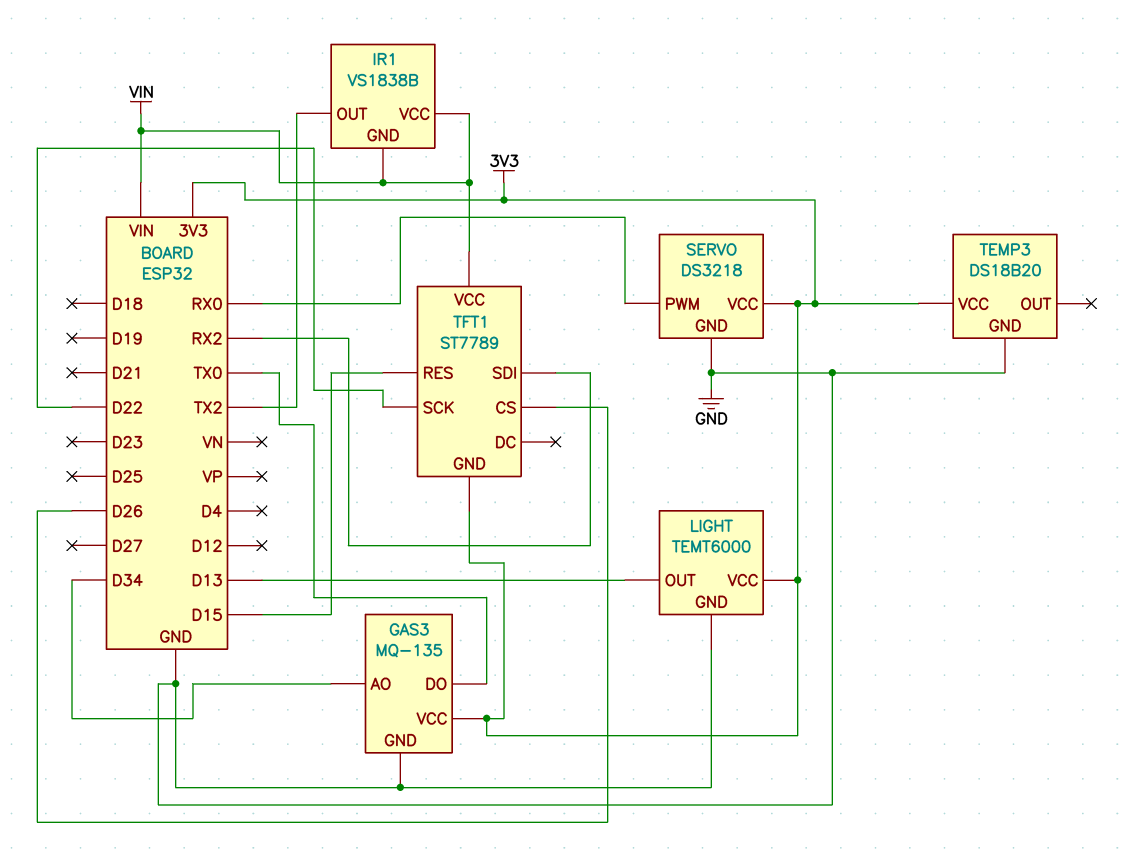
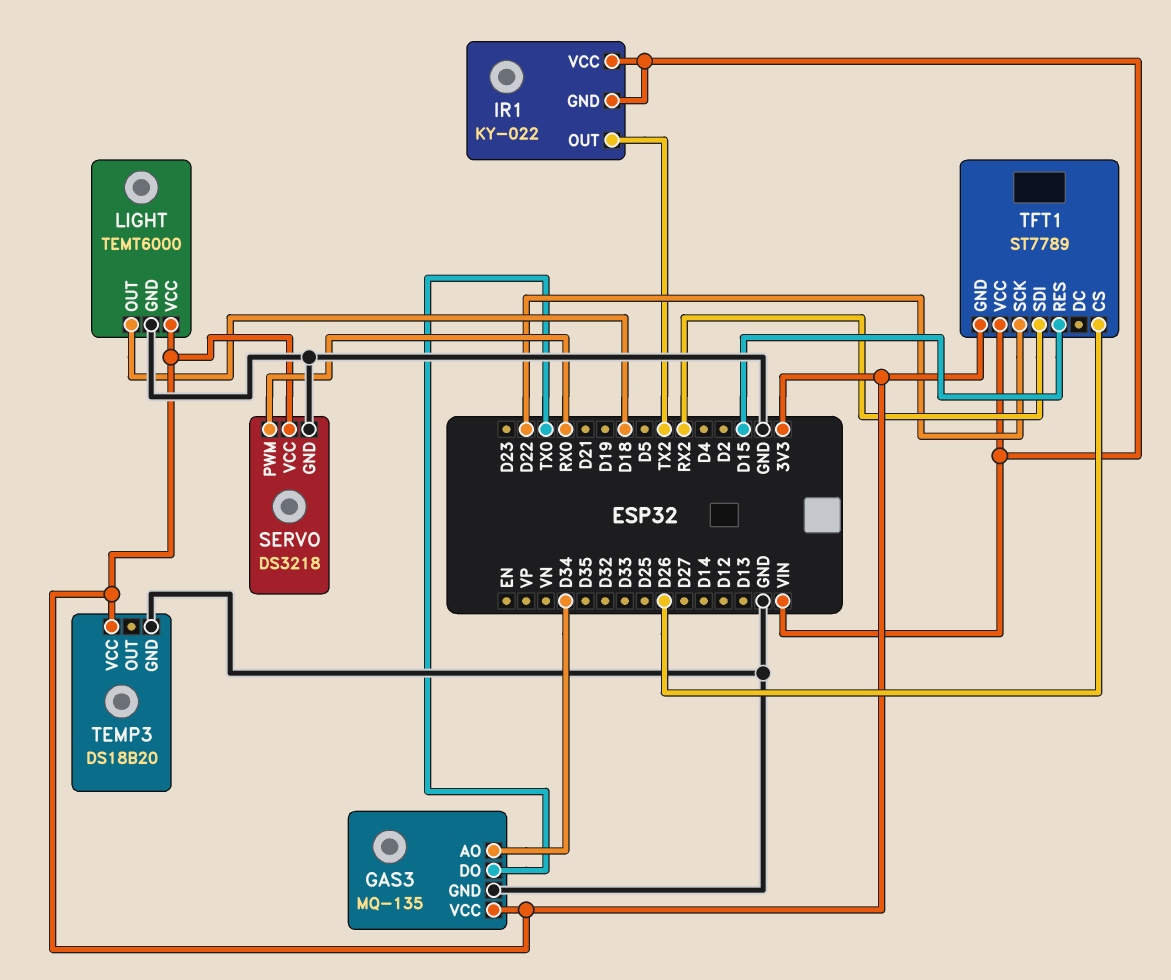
IR1: VS1838B -> KY-022
LIGHT pin OUT: D13 -> D18

